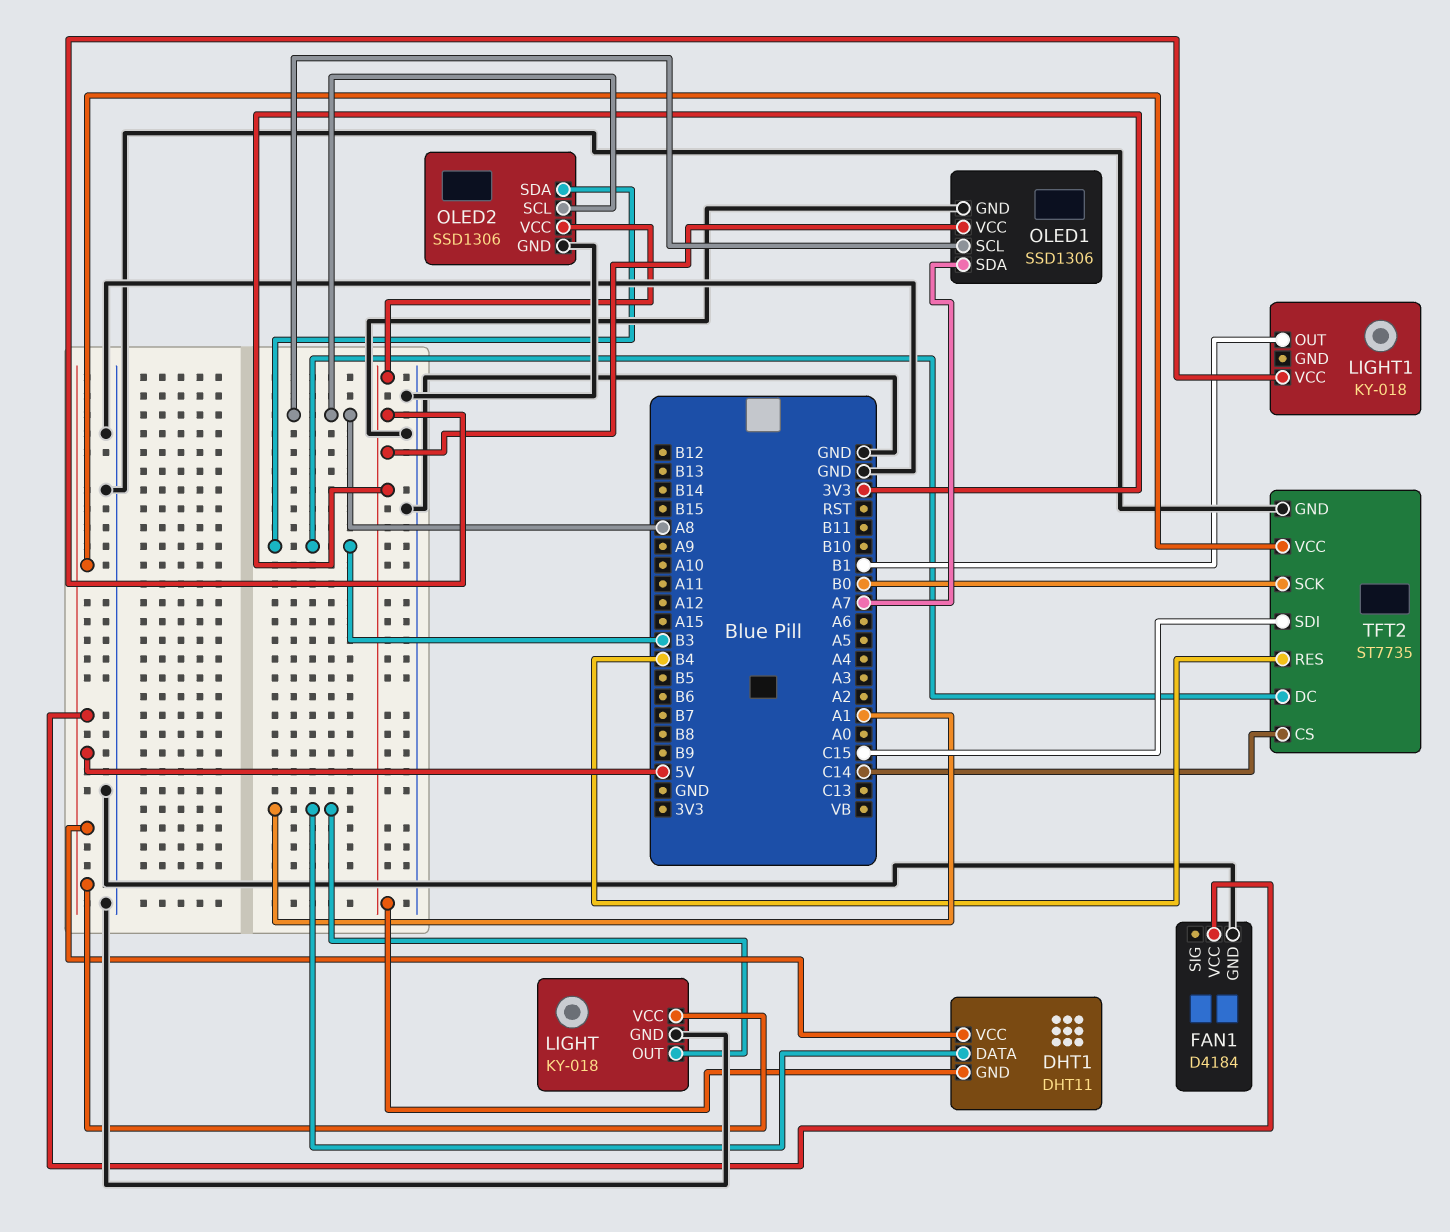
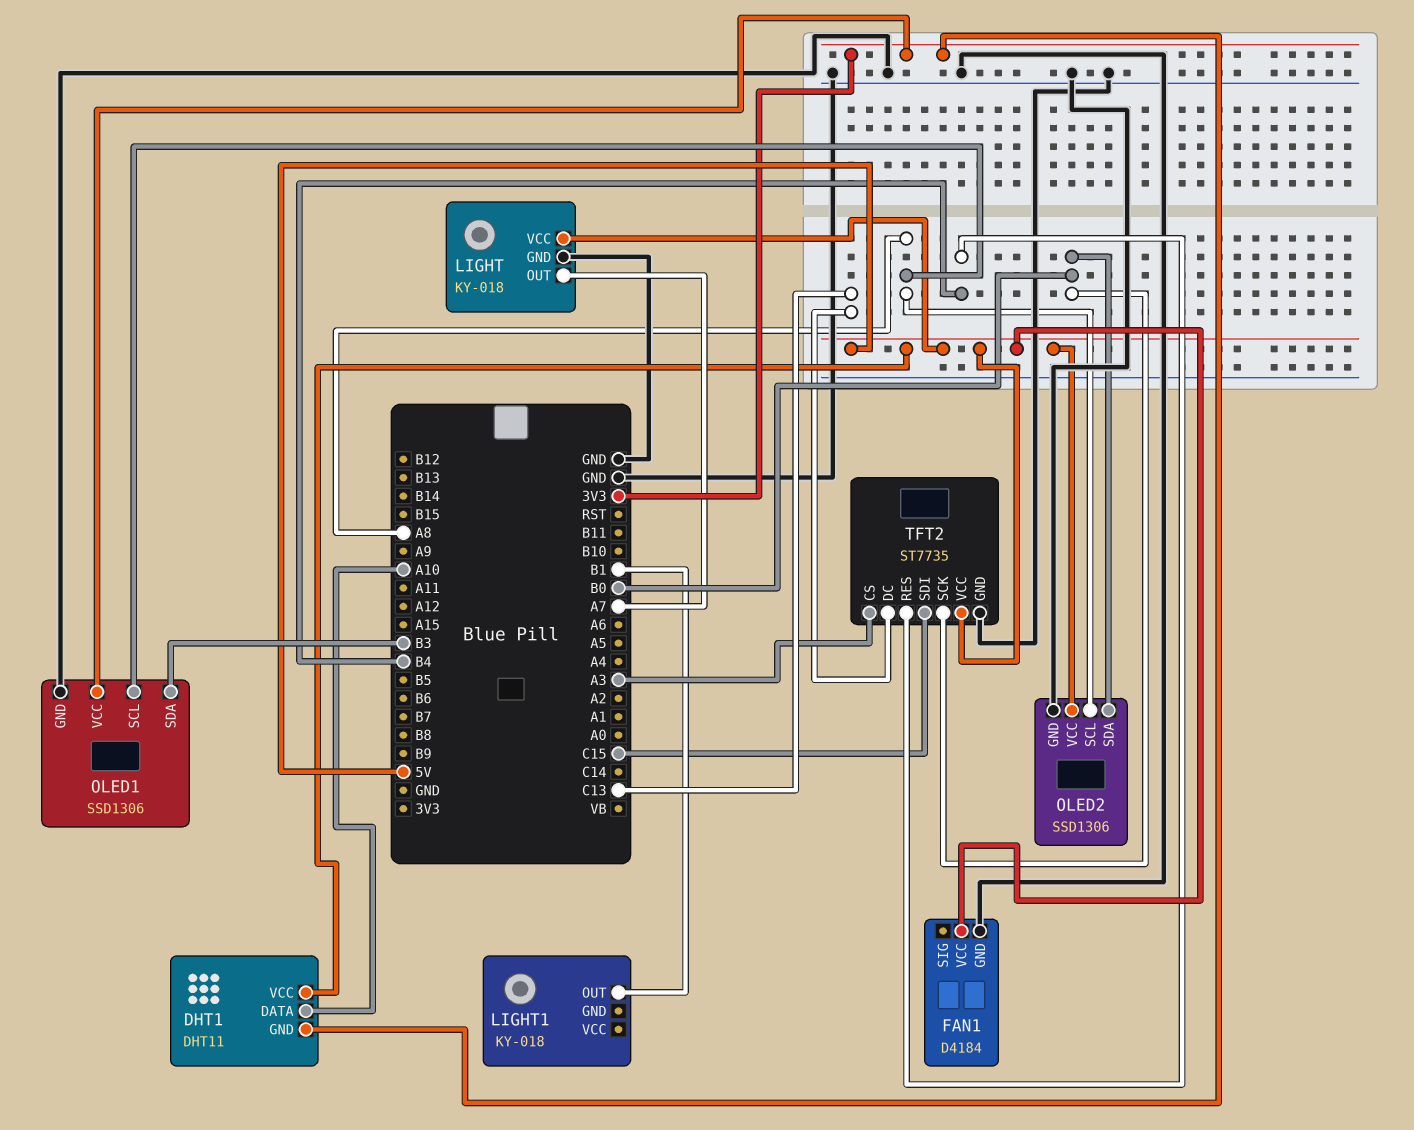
DHT1 pin DATA: A1 -> A10
LIGHT pin OUT: A1 -> A7
LIGHT1 pin VCC: 3V3 -> none
OLED1 pin SDA: A7 -> B3
OLED2 pin SDA: B3 -> B0
OLED2 pin VCC: 3V3 -> 5V
TFT2 pin CS: C14 -> A3
TFT2 pin DC: B3 -> C13

